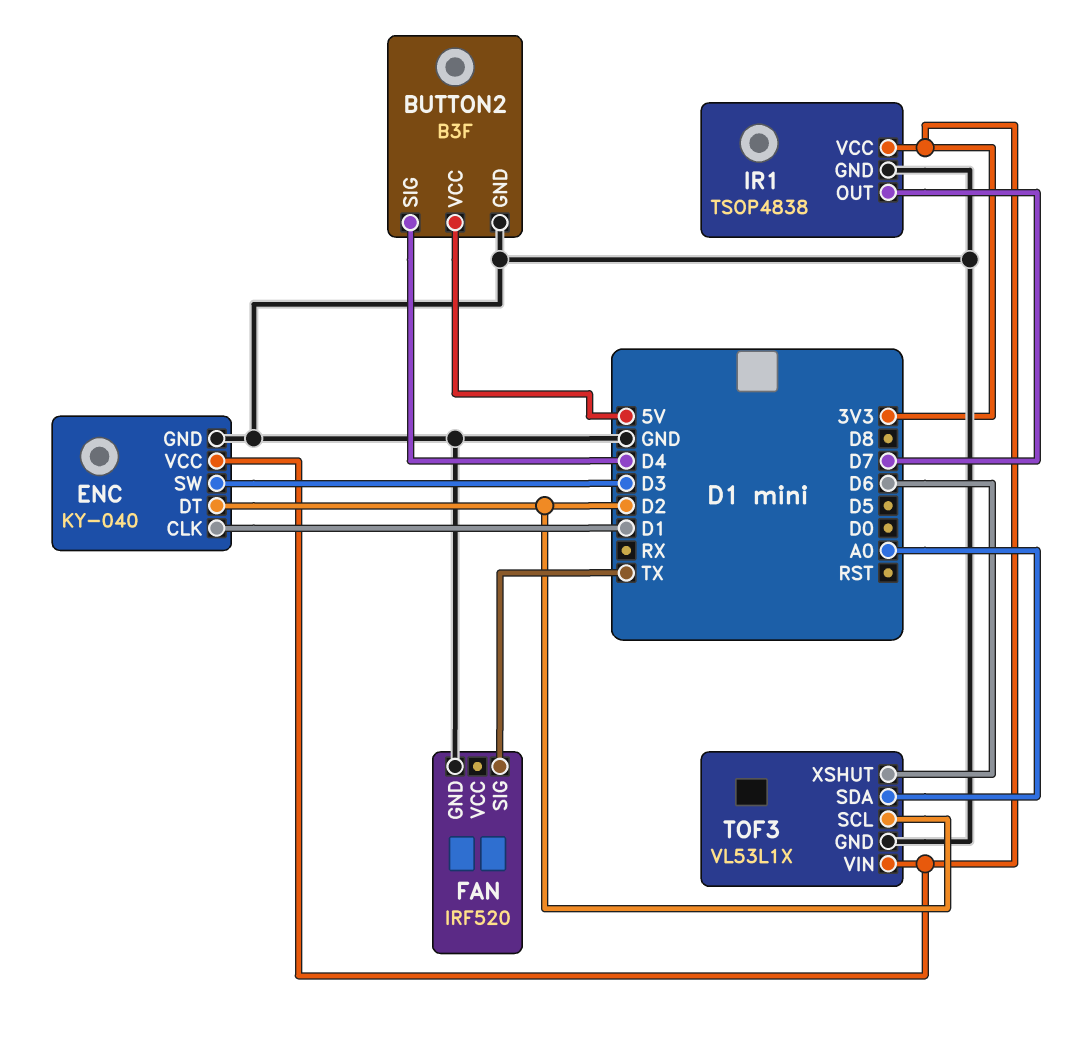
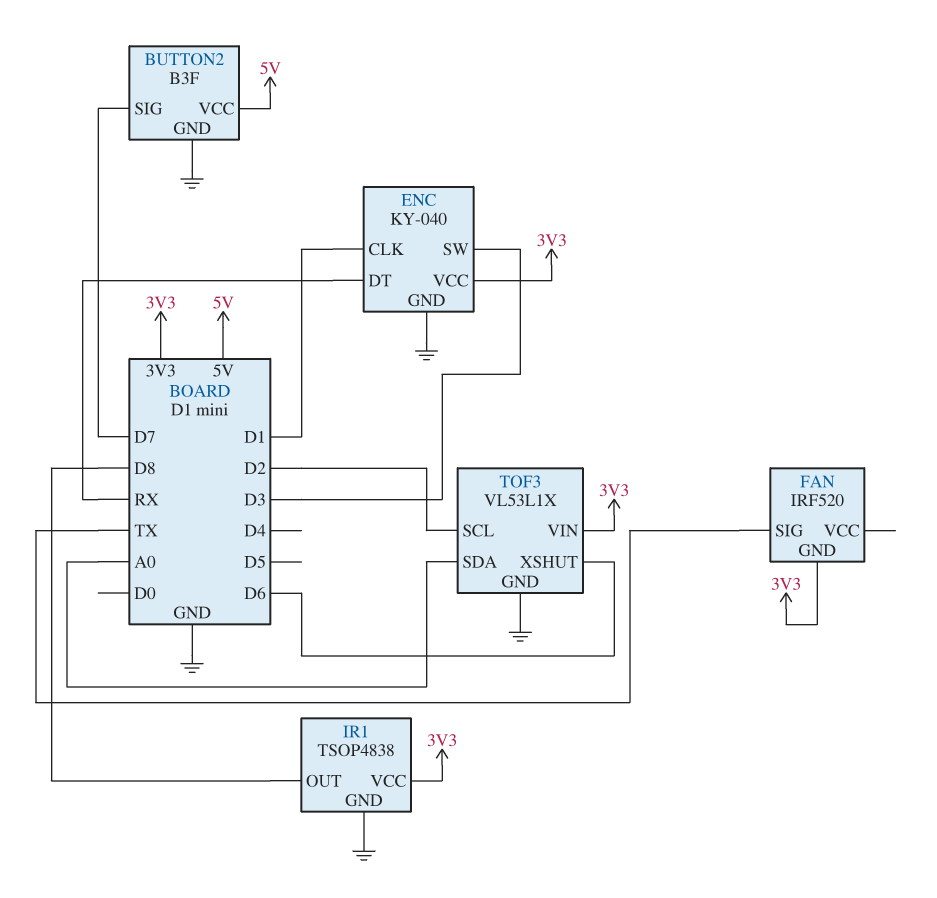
BUTTON2 pin SIG: D4 -> D7
ENC pin DT: D2 -> RX
FAN pin GND: GND -> 3V3
IR1 pin OUT: D7 -> D8

